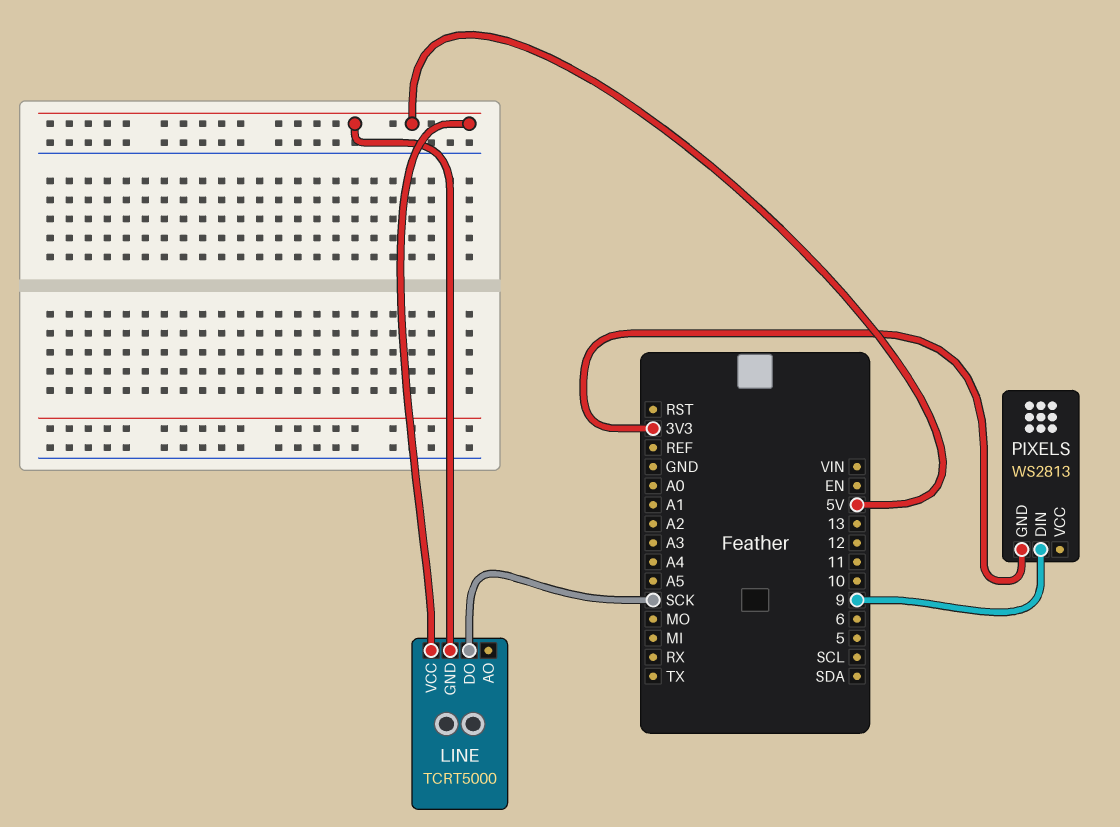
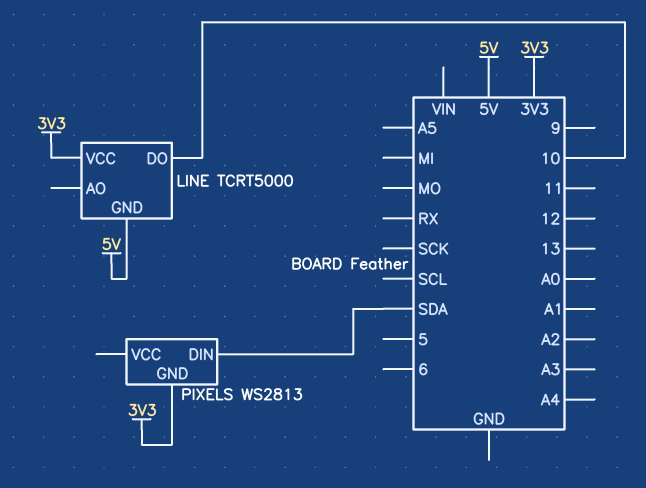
LINE pin DO: SCK -> 10
LINE pin VCC: 5V -> 3V3
PIXELS pin DIN: 9 -> SDA

